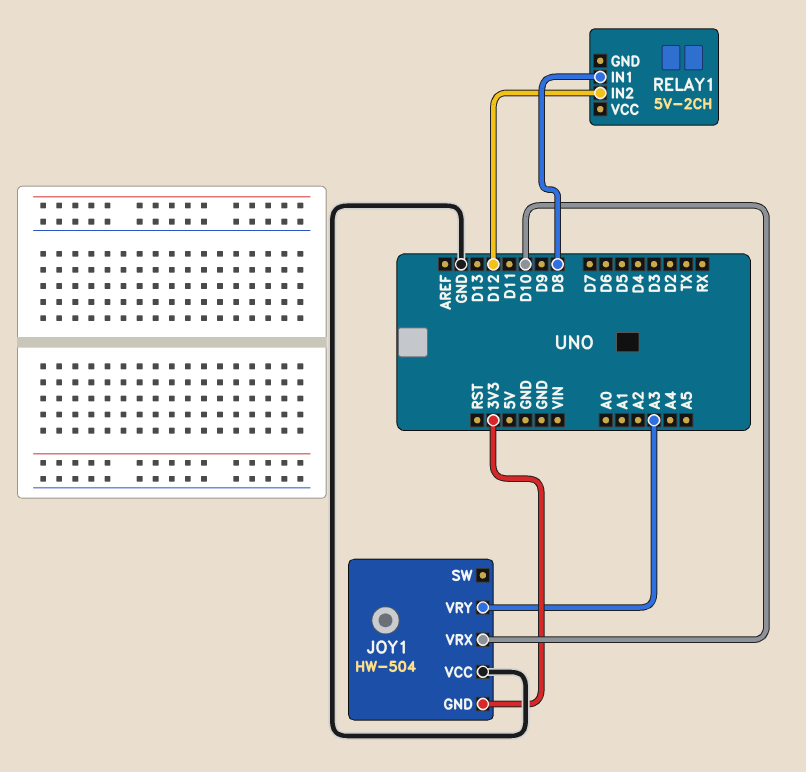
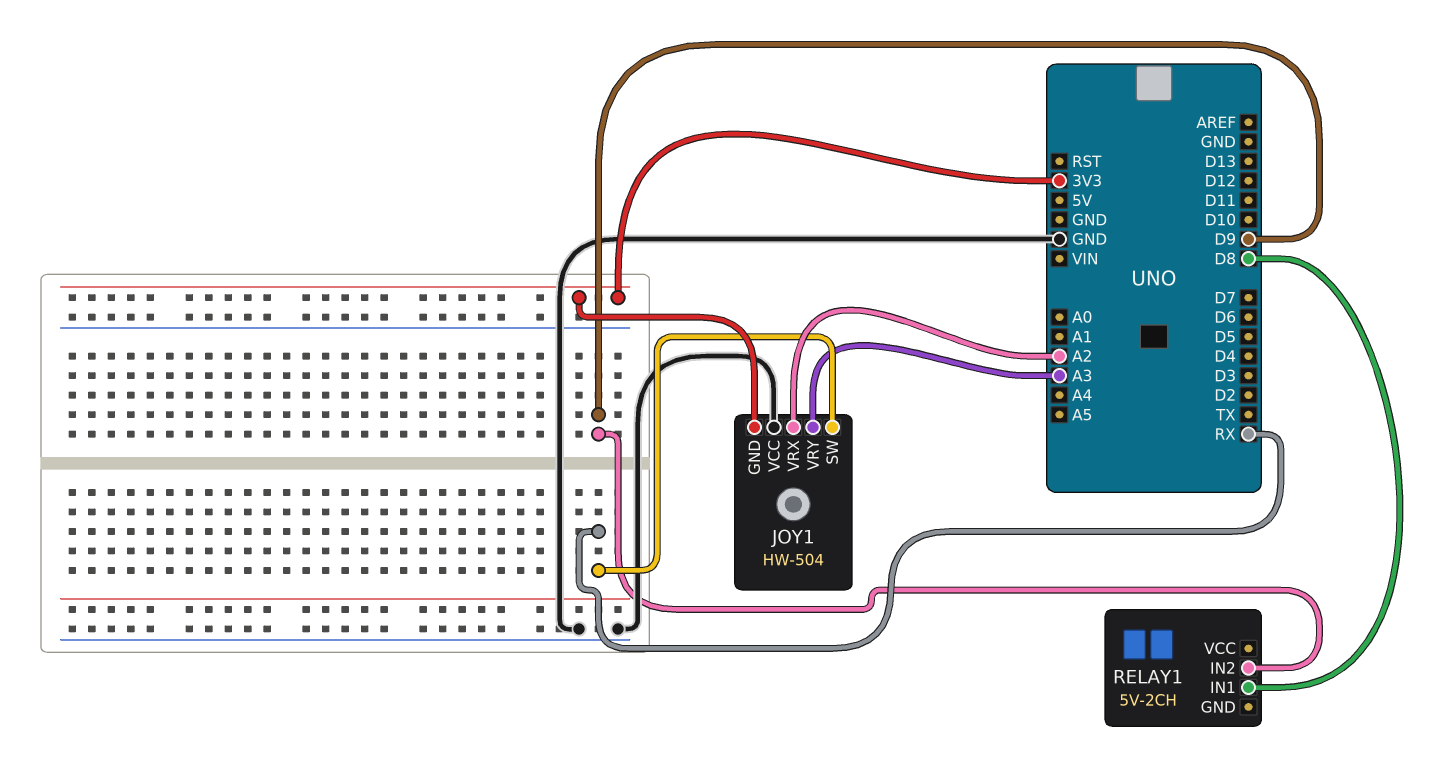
JOY1 pin SW: none -> RX
JOY1 pin VRX: D10 -> A2
RELAY1 pin IN2: D12 -> D9

